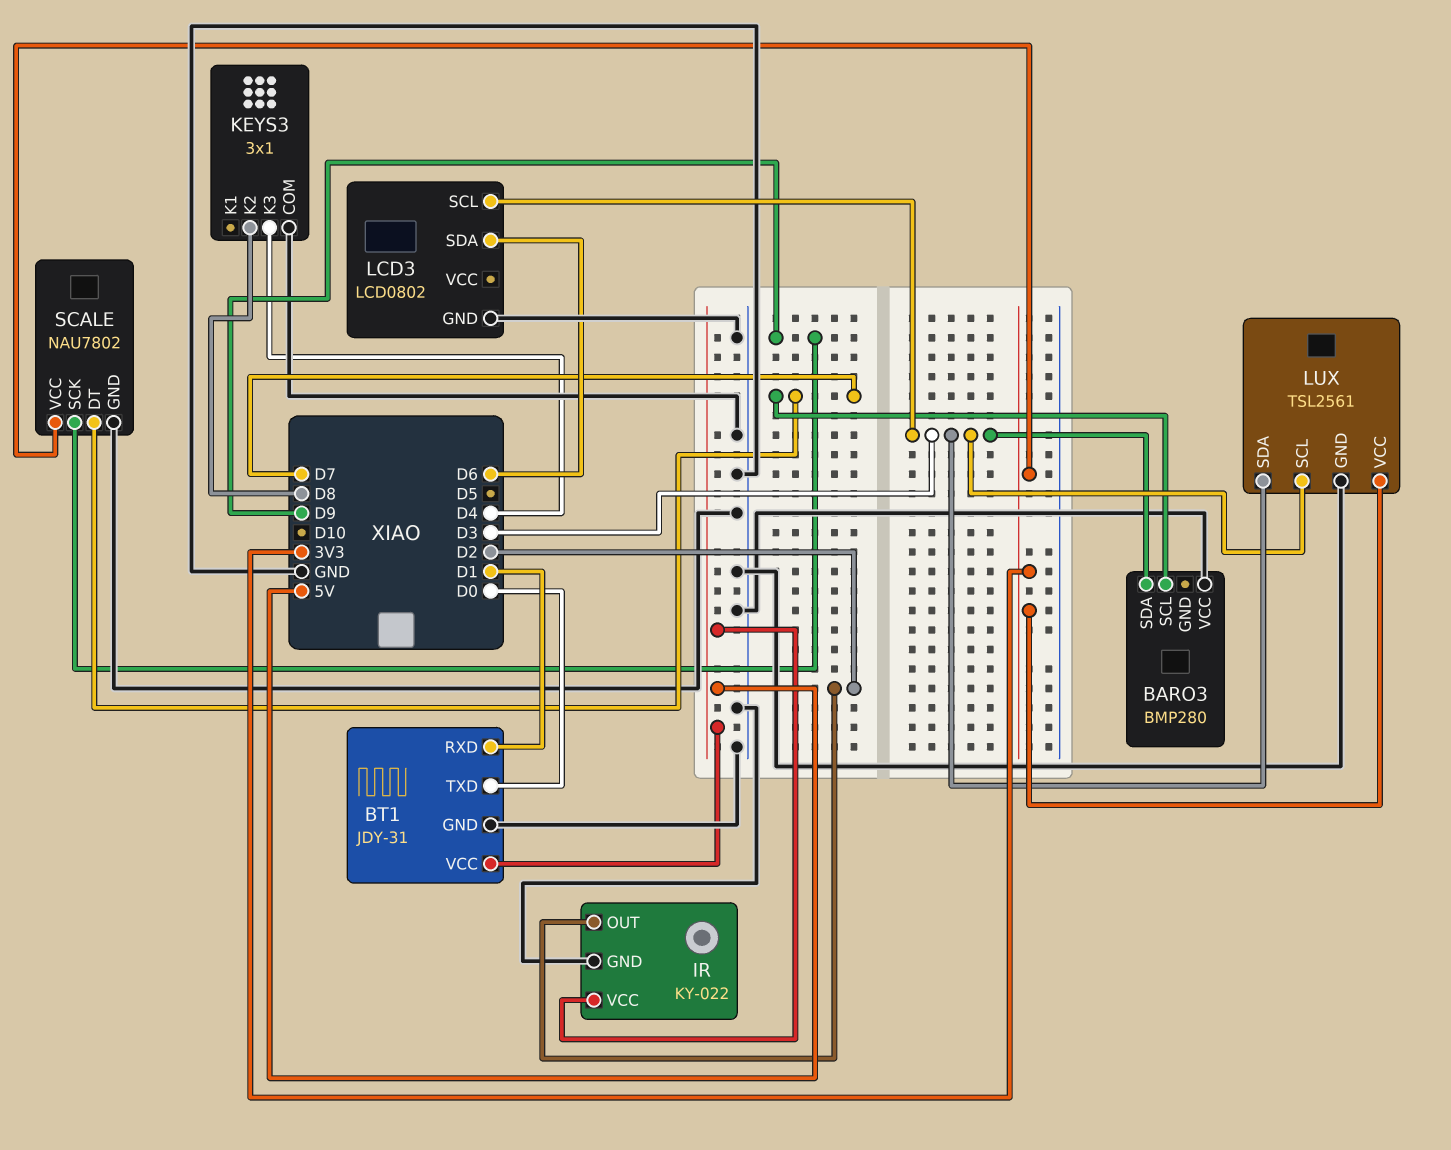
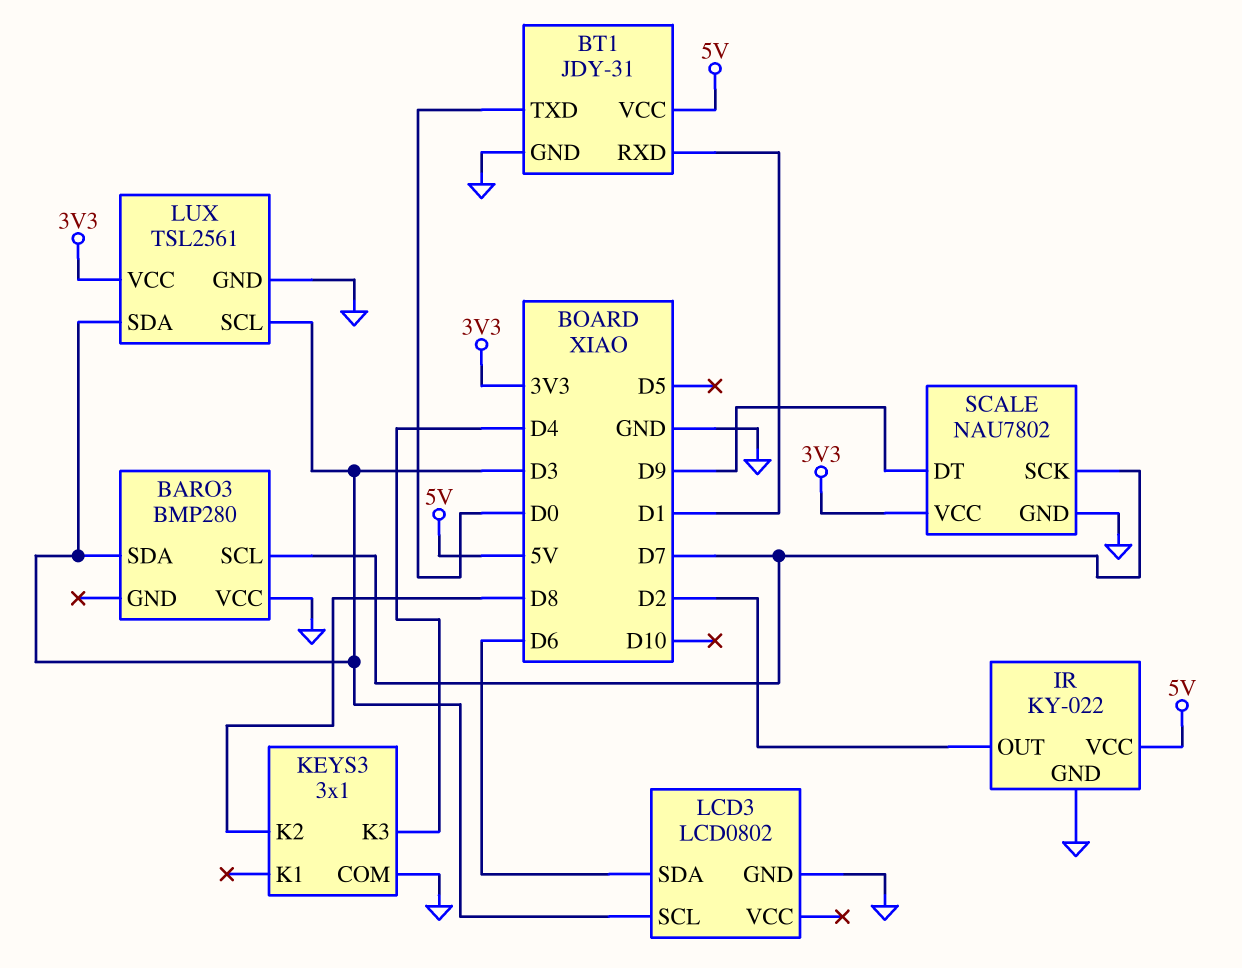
SCALE pin DT: D7 -> D9
SCALE pin SCK: D9 -> D7

